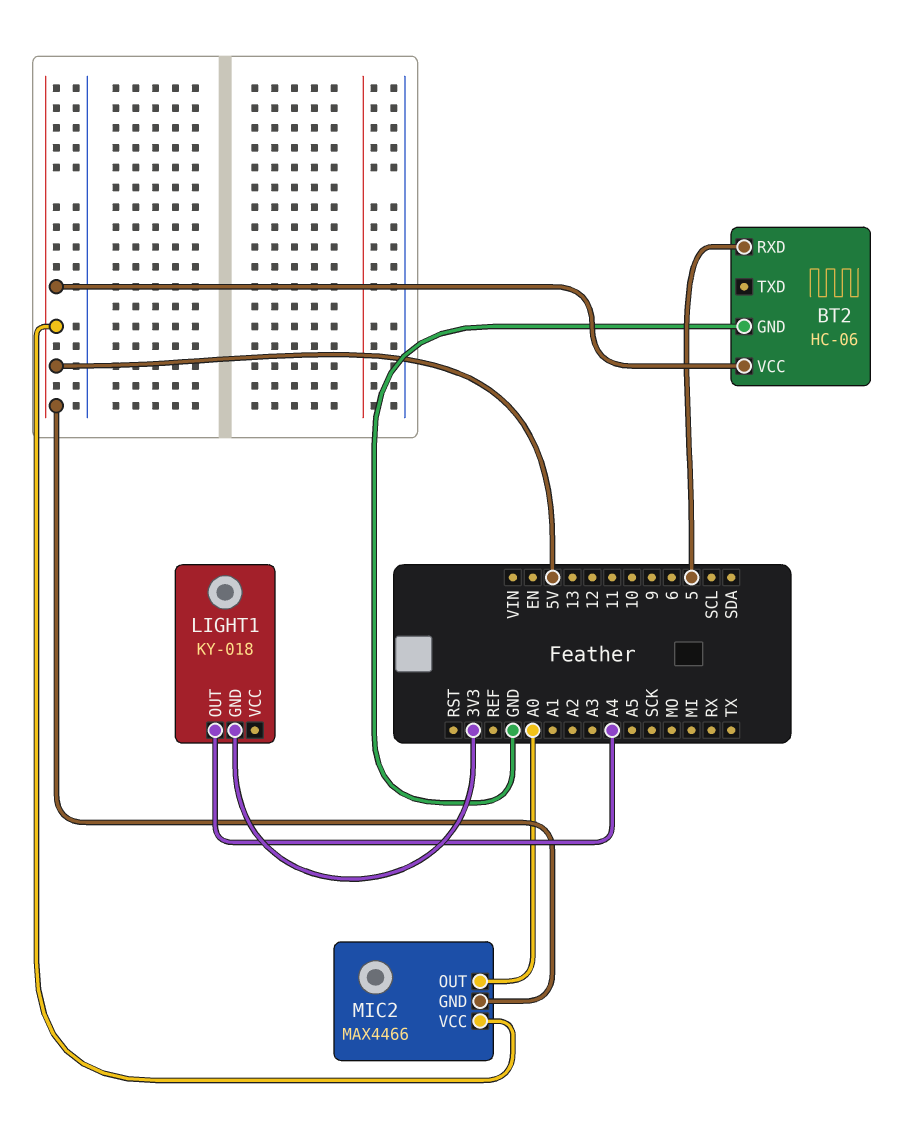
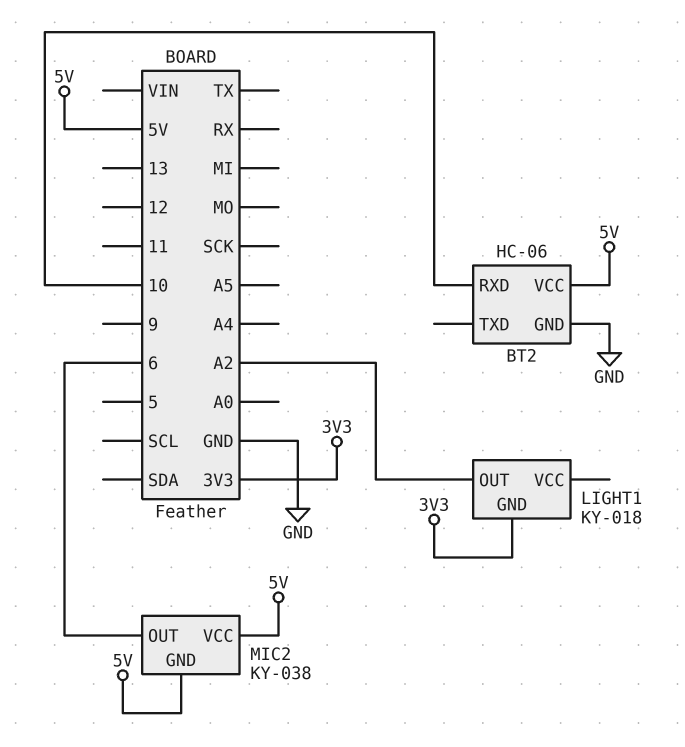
BT2 pin RXD: 5 -> 10
LIGHT1 pin OUT: A4 -> A2
MIC2: MAX4466 -> KY-038
MIC2 pin OUT: A0 -> 6

